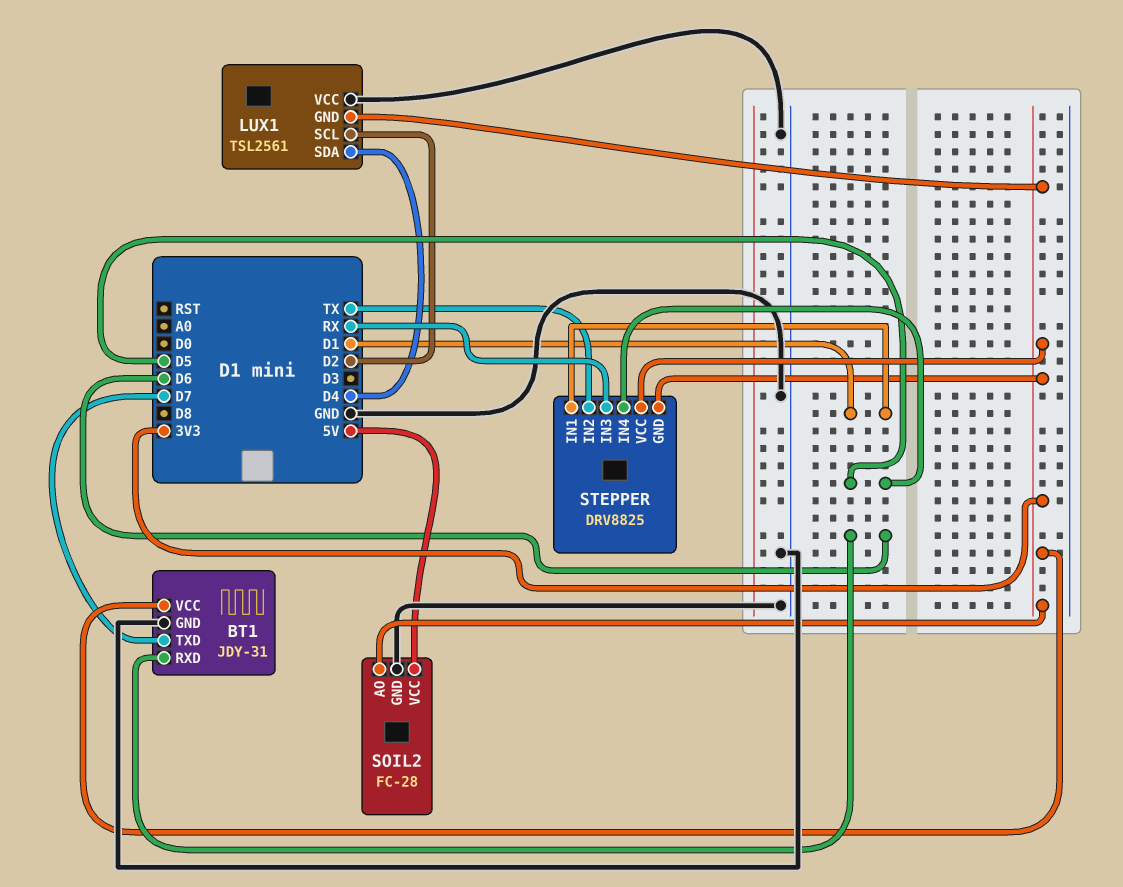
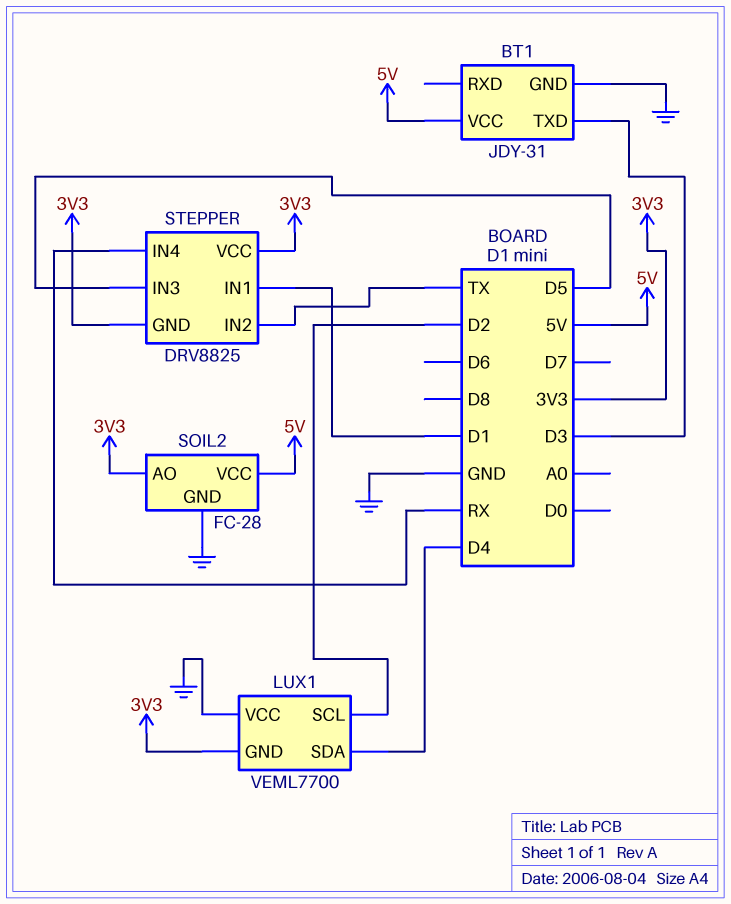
BT1 pin RXD: D6 -> none
BT1 pin TXD: D7 -> D3
BT1 pin VCC: 3V3 -> 5V
LUX1: TSL2561 -> VEML7700
STEPPER pin IN3: RX -> D5
STEPPER pin IN4: D5 -> RX

